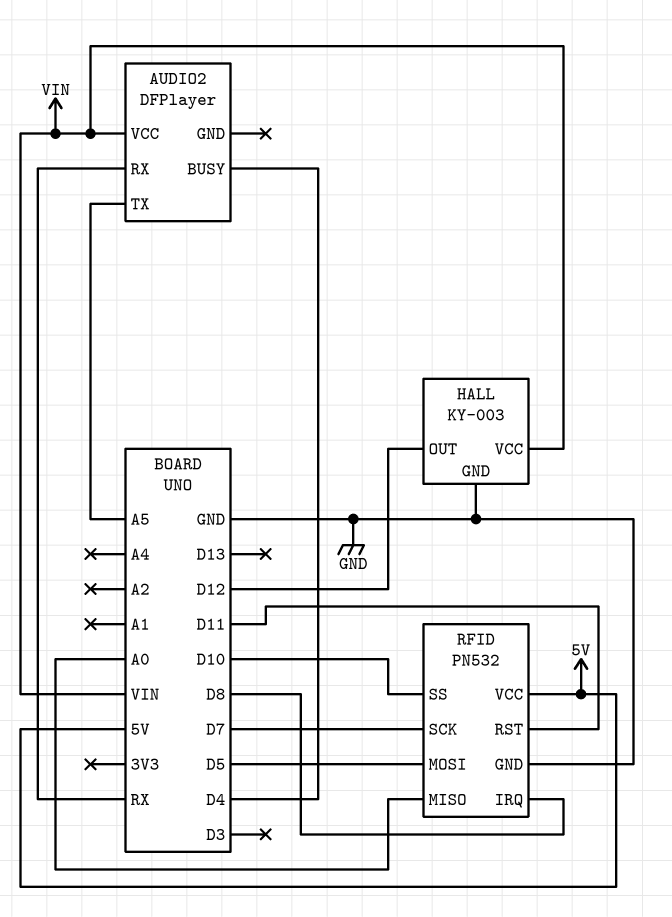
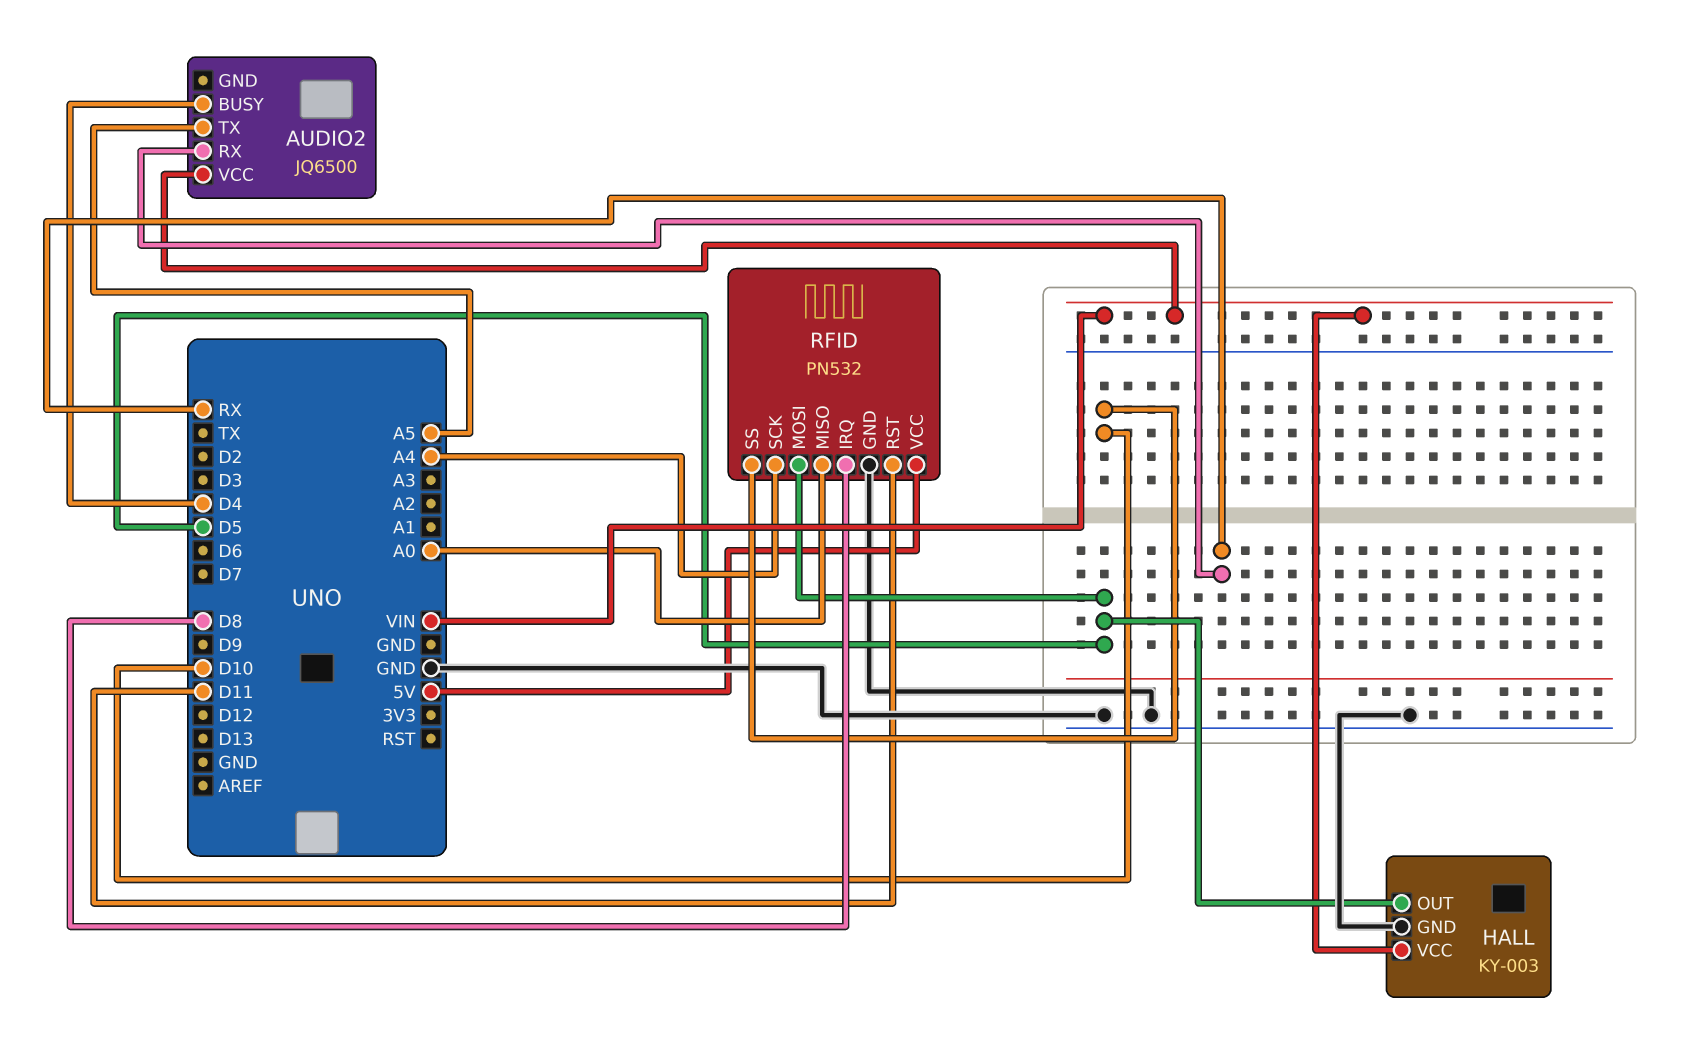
AUDIO2: DFPlayer -> JQ6500
HALL pin OUT: D12 -> D5
RFID pin SCK: D7 -> A4

